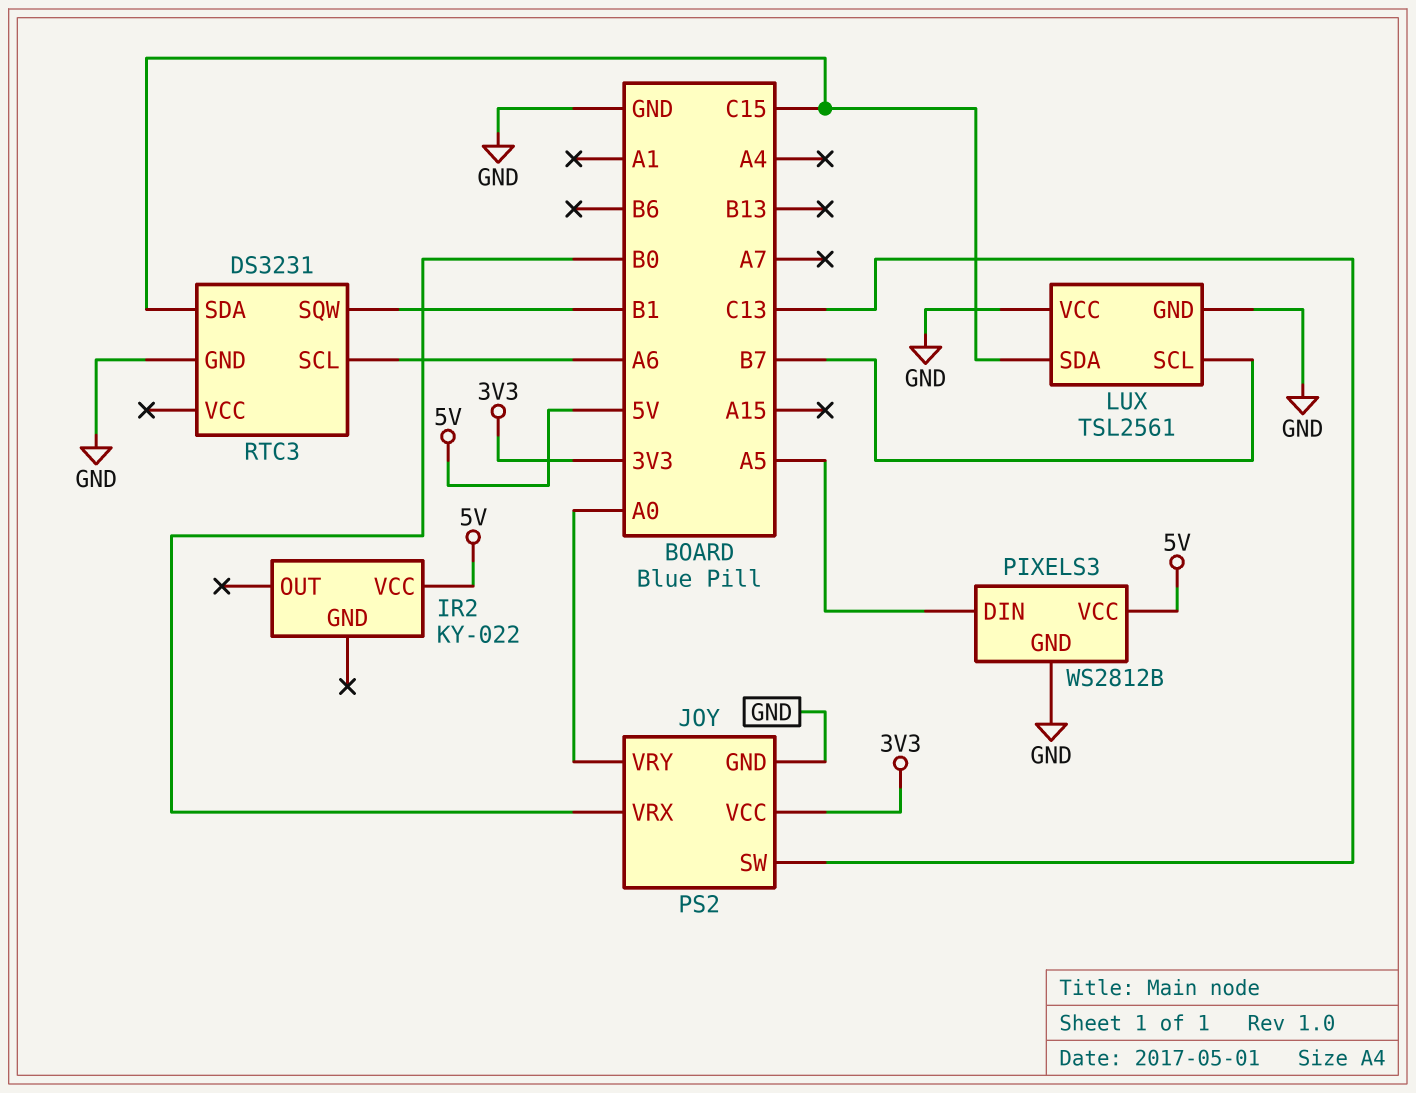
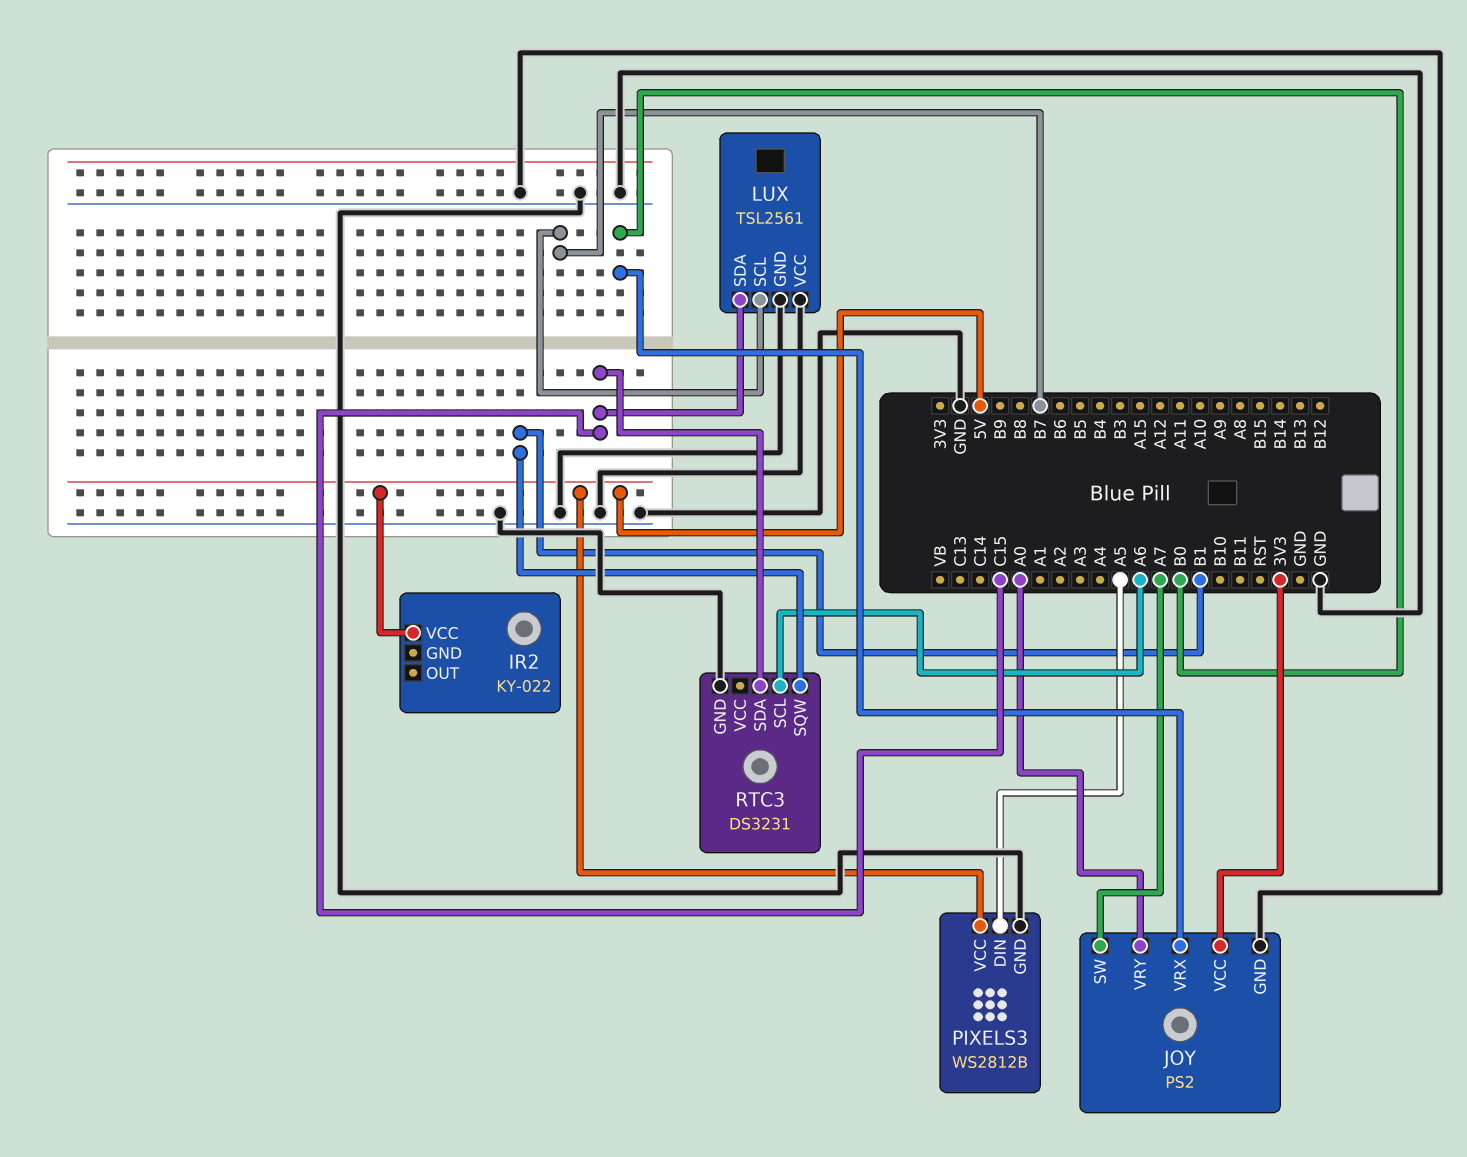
JOY pin SW: C13 -> A7

